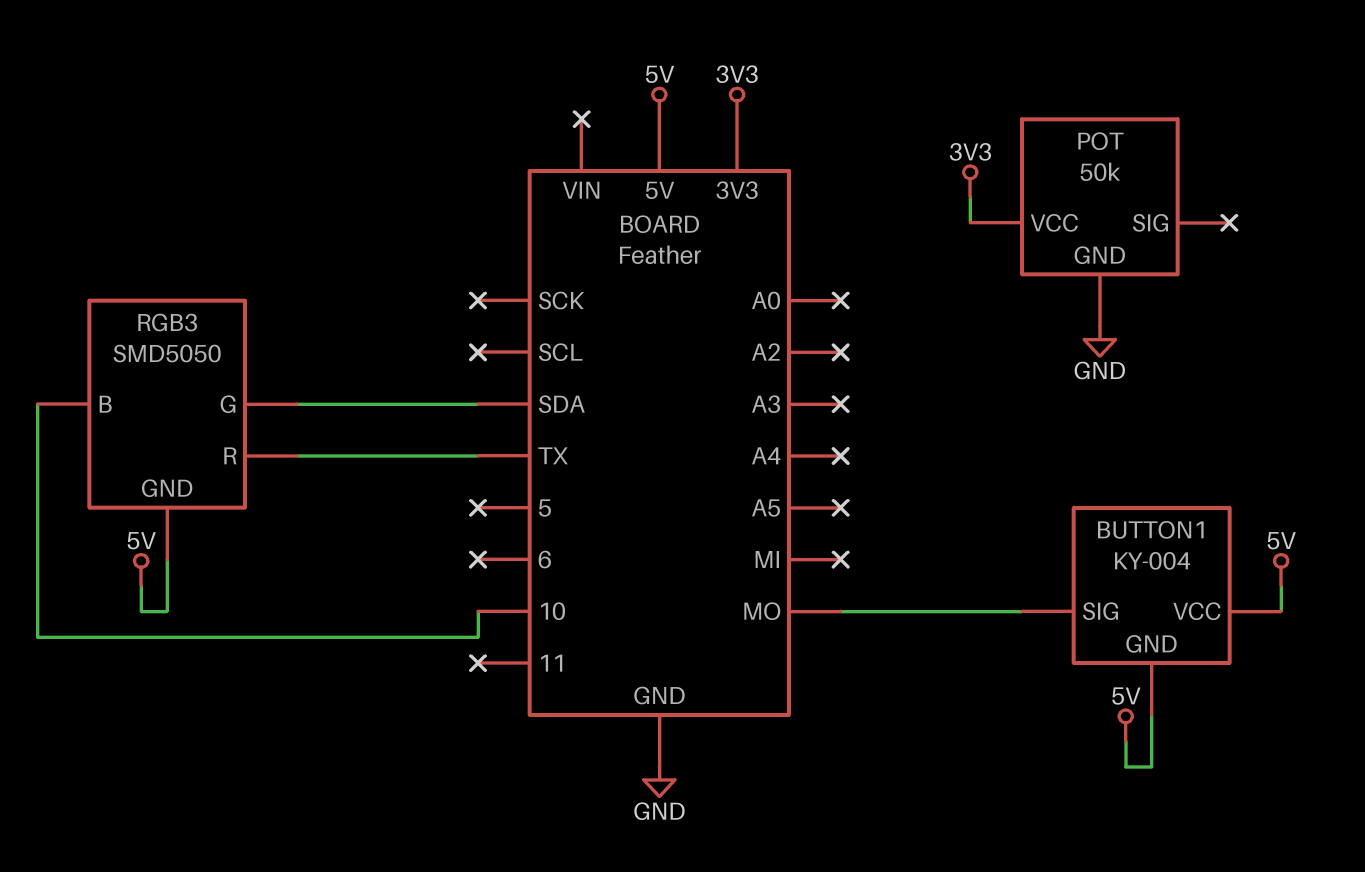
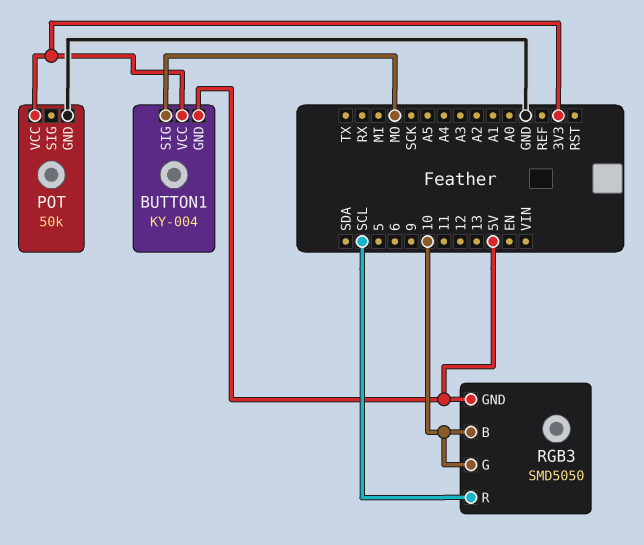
BUTTON1 pin VCC: 5V -> 3V3
RGB3 pin G: SDA -> 10
RGB3 pin R: TX -> SCL

